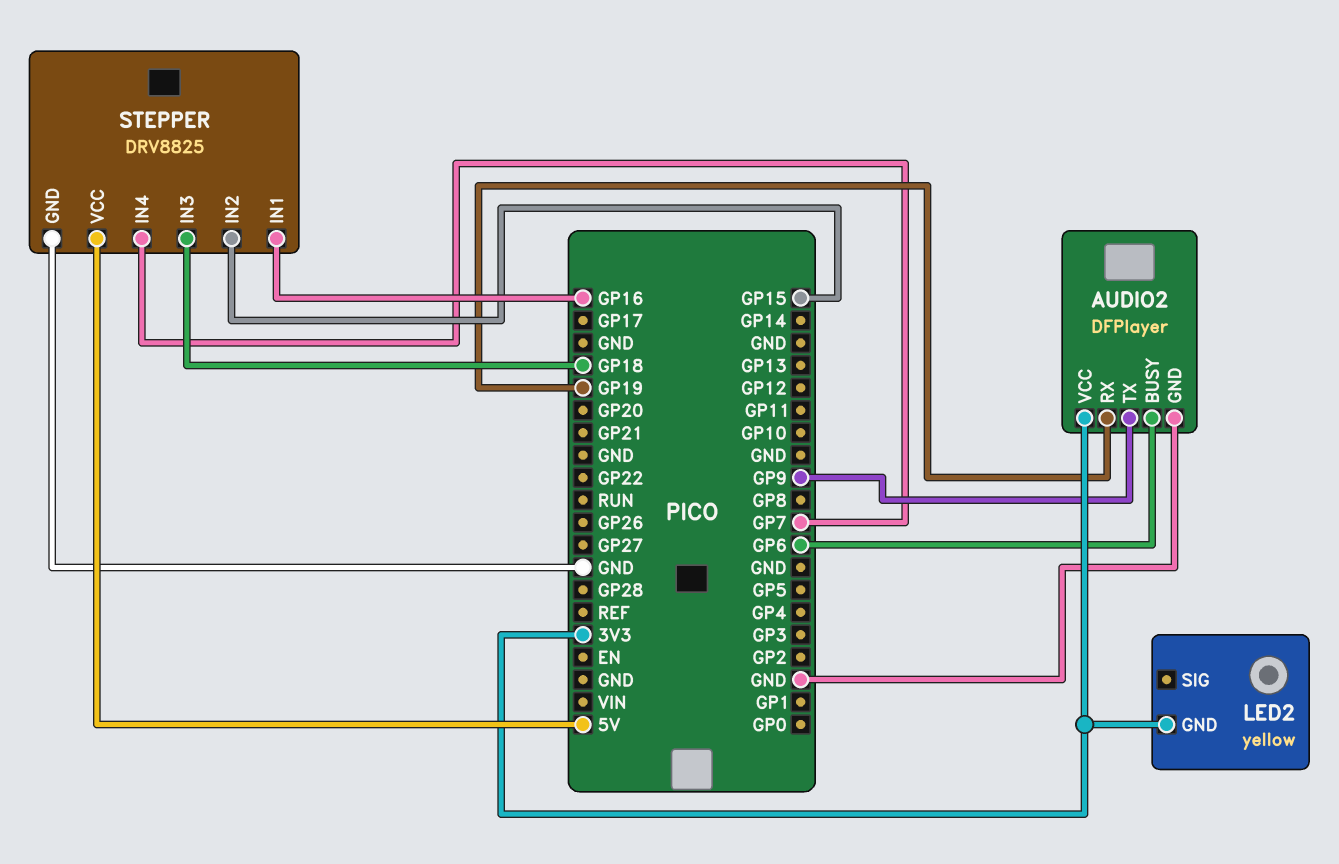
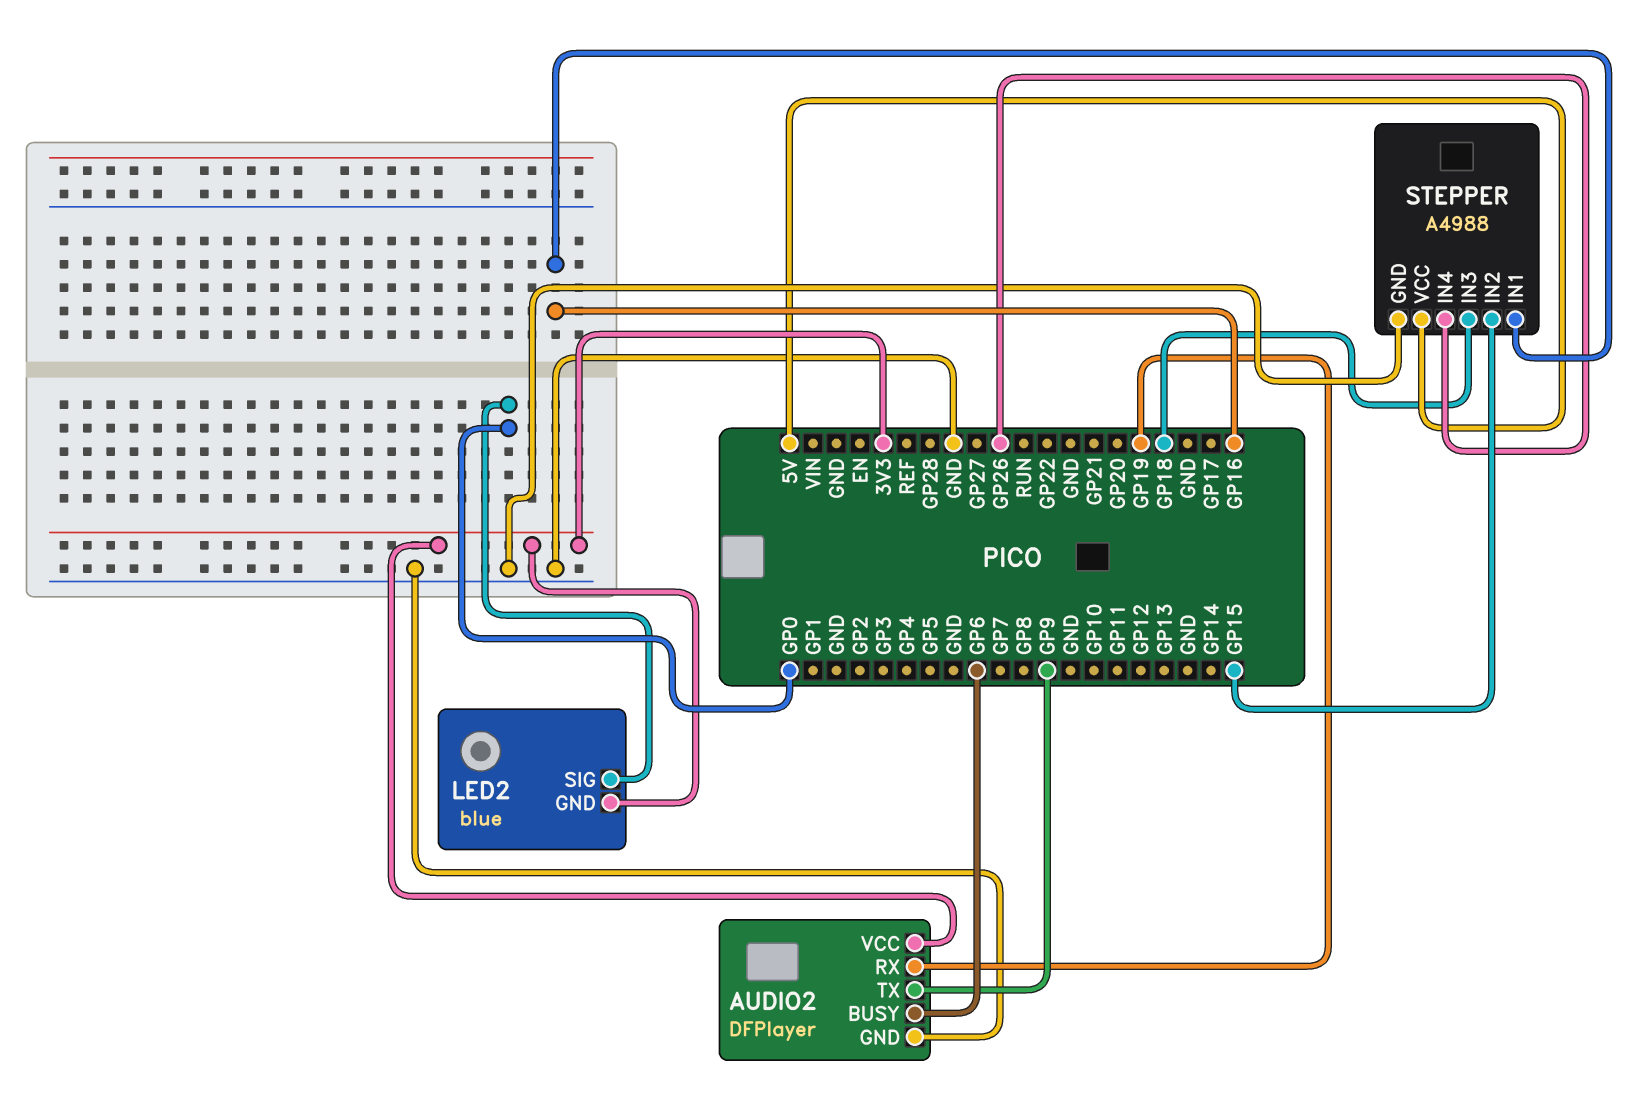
LED2: yellow -> blue
LED2 pin SIG: none -> GP0
STEPPER: DRV8825 -> A4988
STEPPER pin IN4: GP7 -> GP26

